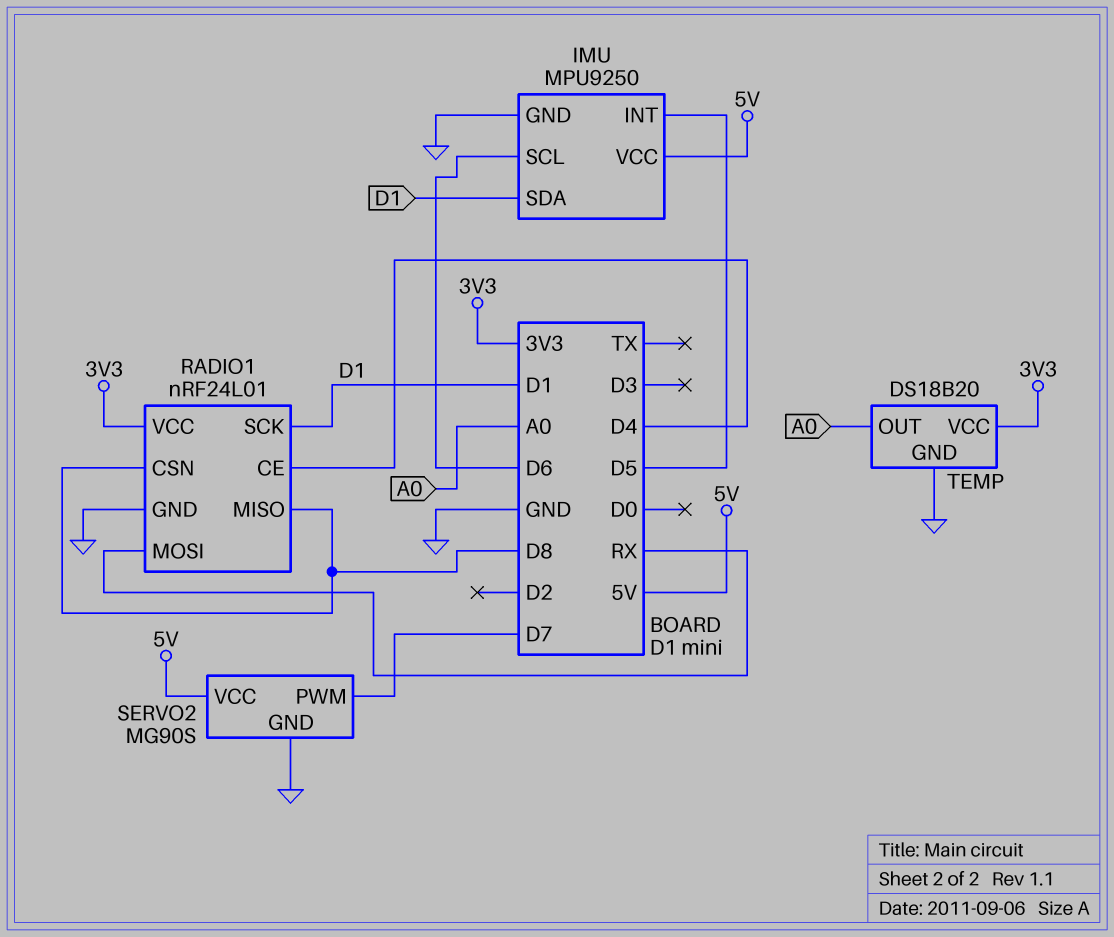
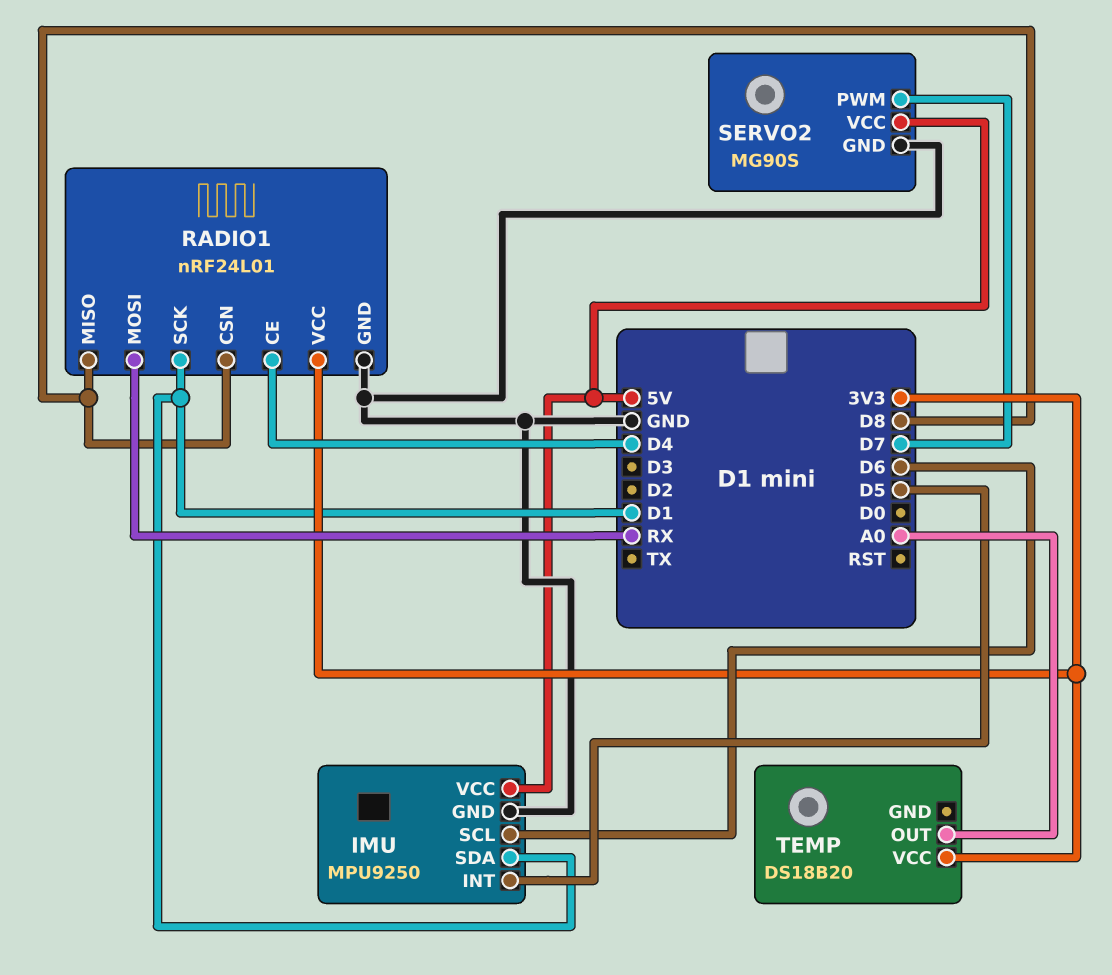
TEMP pin GND: GND -> none

